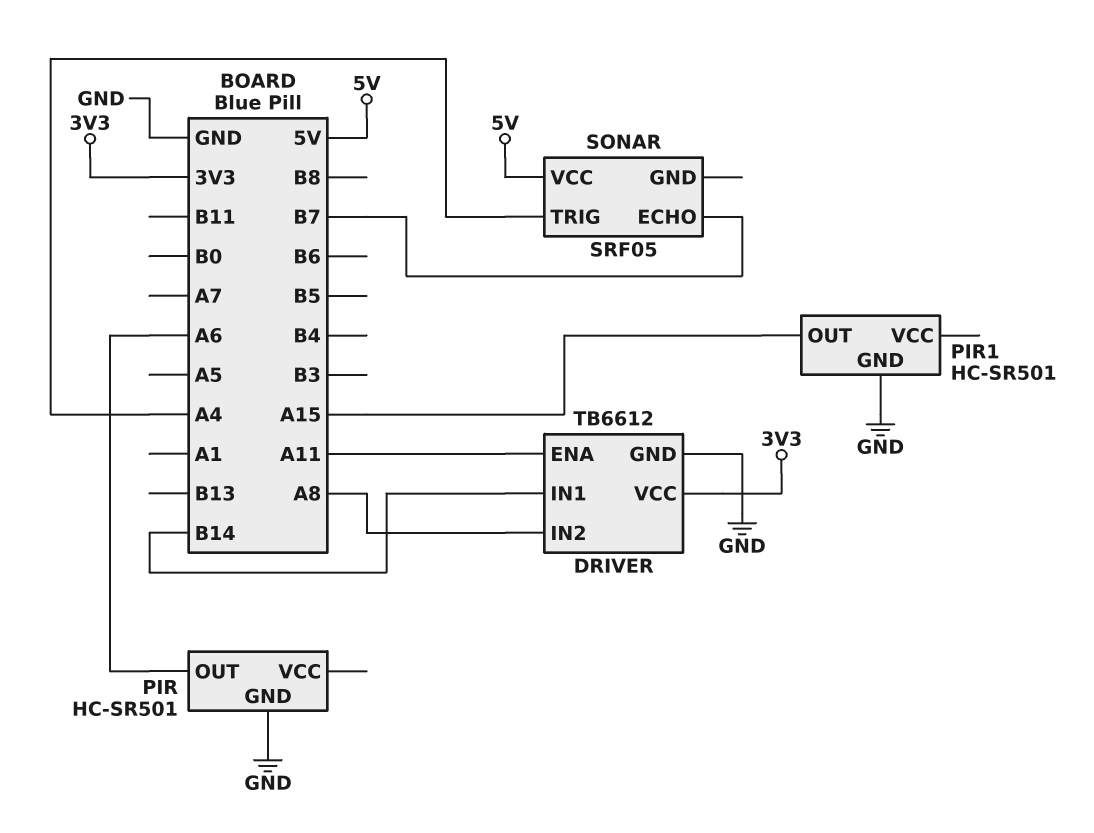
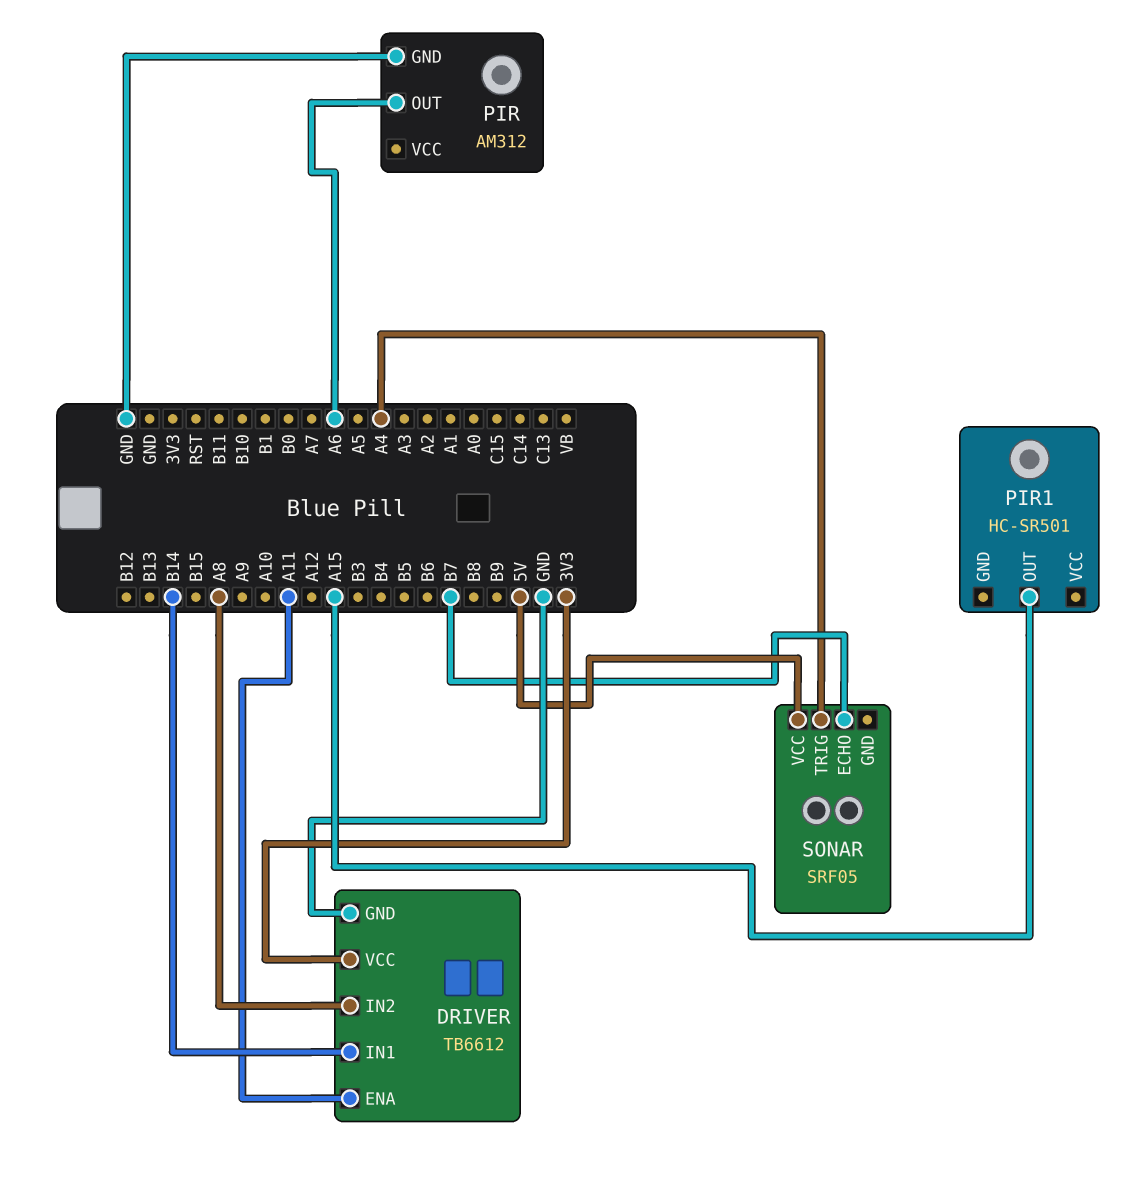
PIR: HC-SR501 -> AM312
PIR1 pin GND: GND -> none

